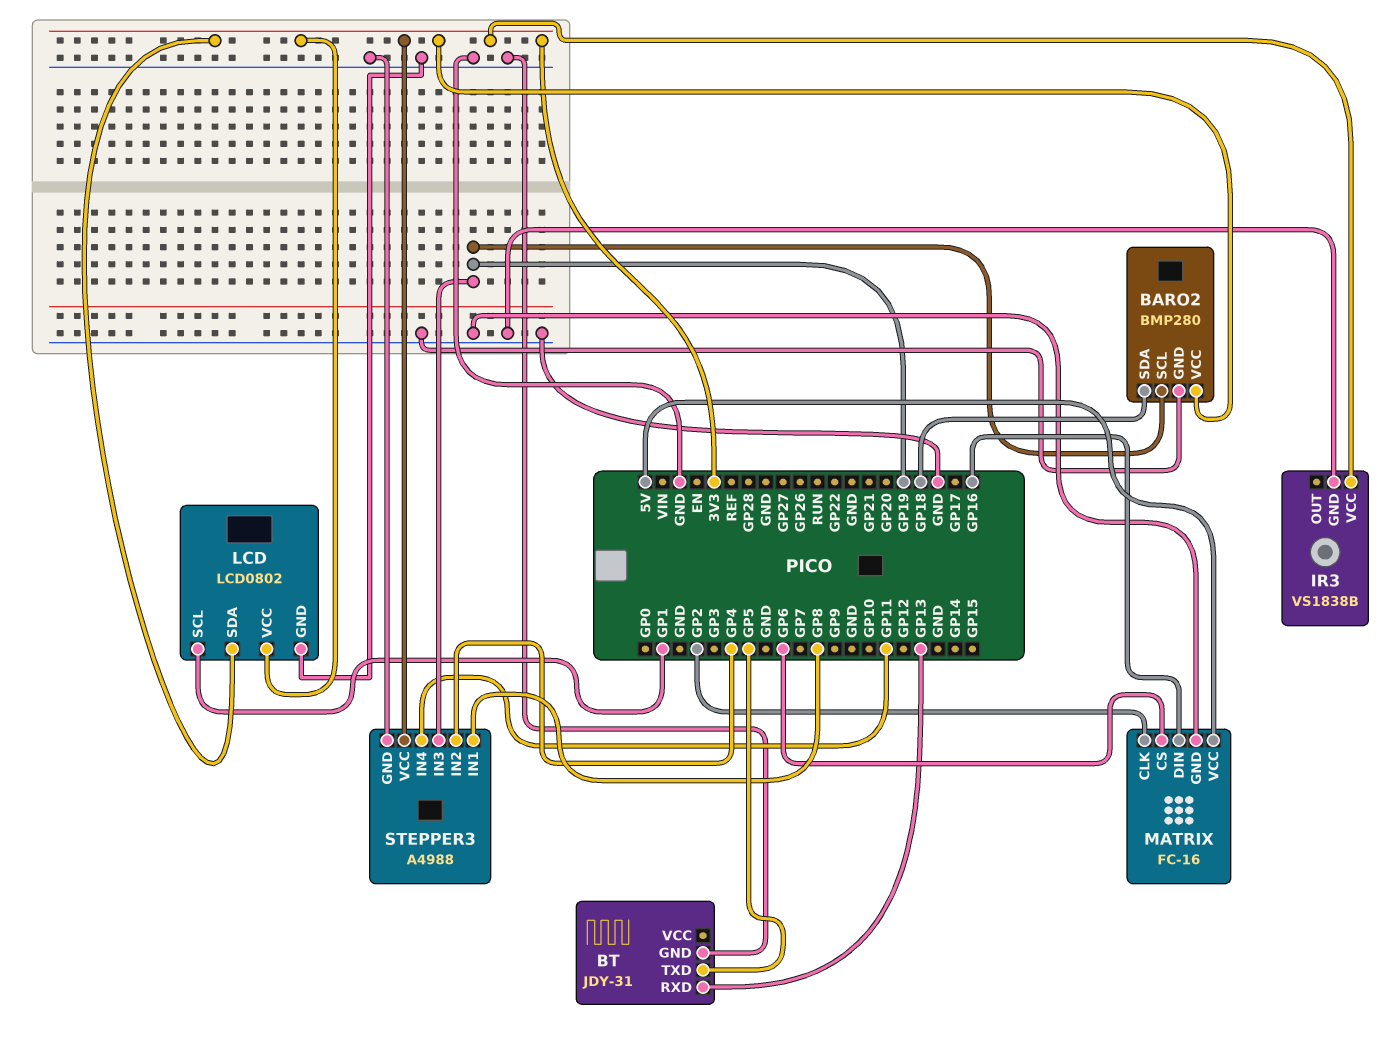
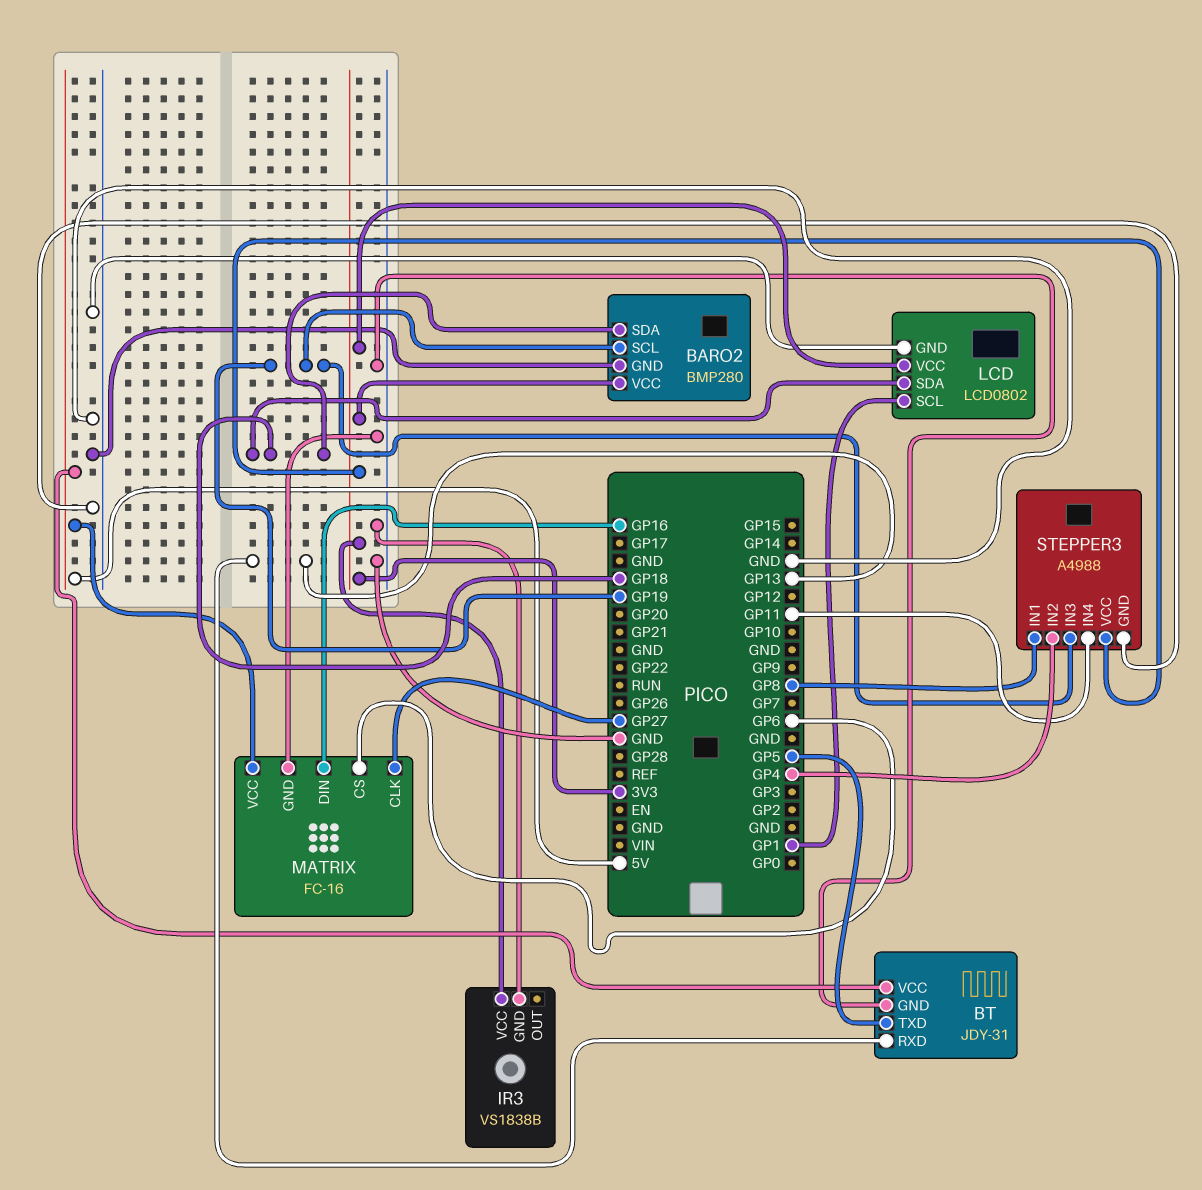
BT pin VCC: none -> 5V
LCD pin SDA: 3V3 -> GP18
MATRIX pin CLK: GP2 -> GP27

